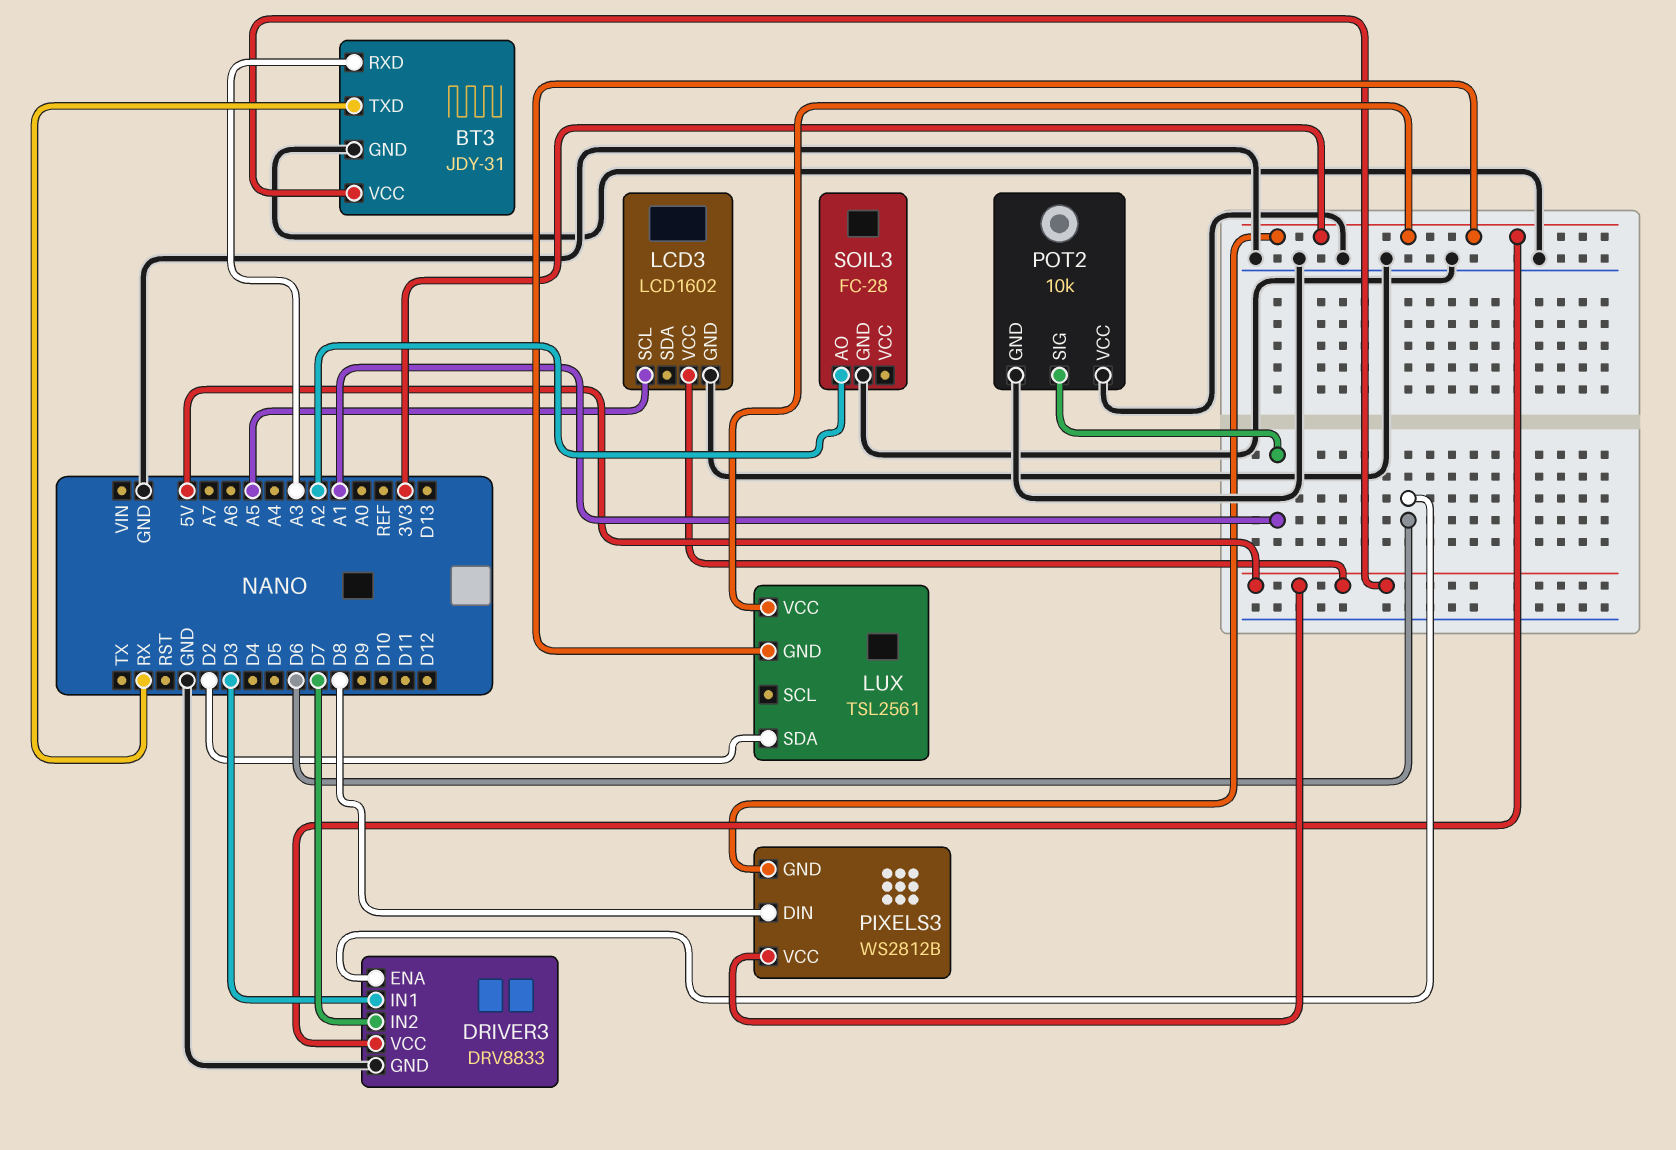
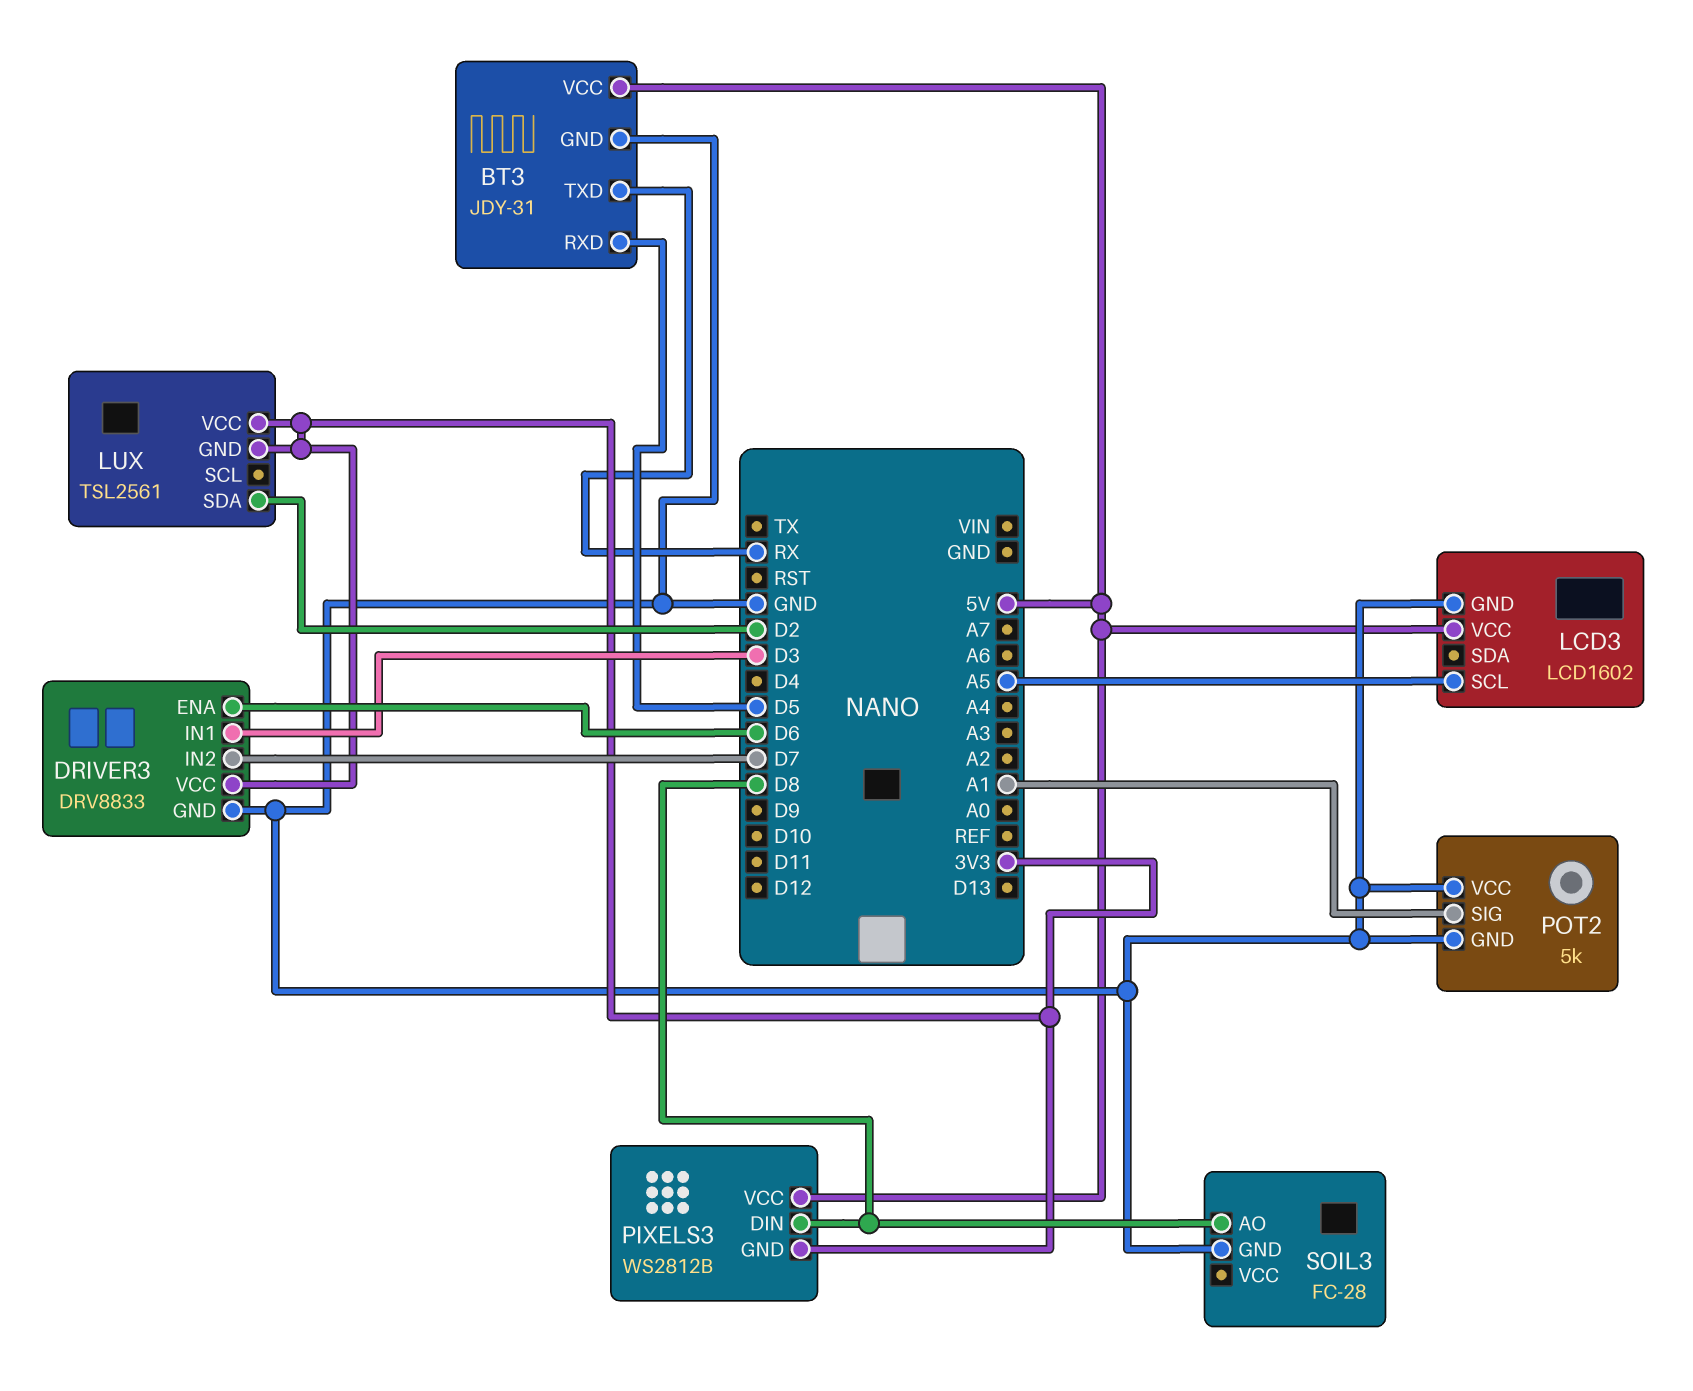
BT3 pin RXD: A3 -> D5
POT2: 10k -> 5k
SOIL3 pin AO: A2 -> D8

